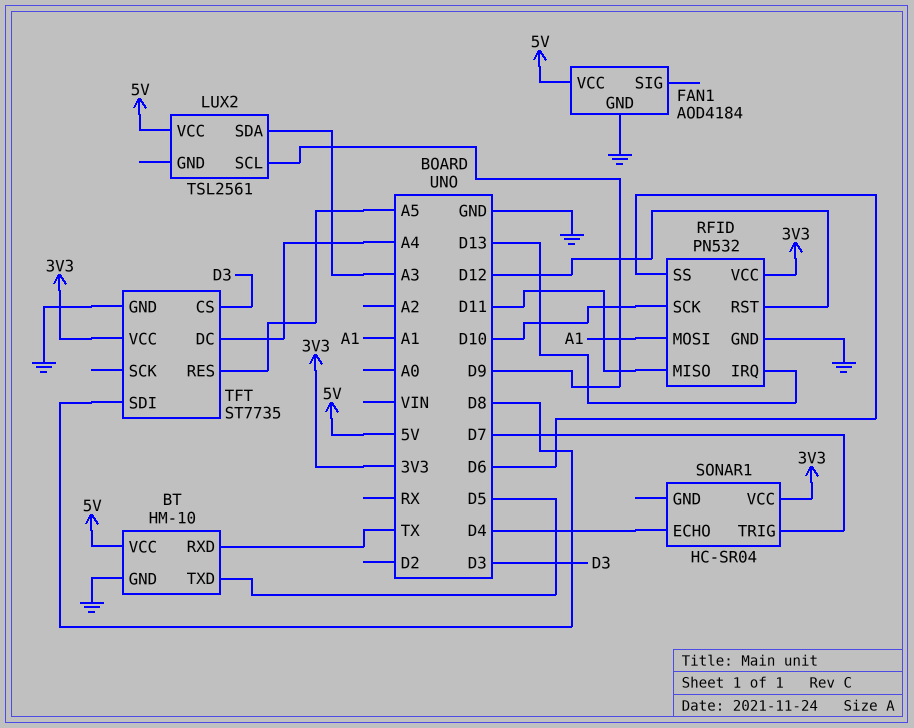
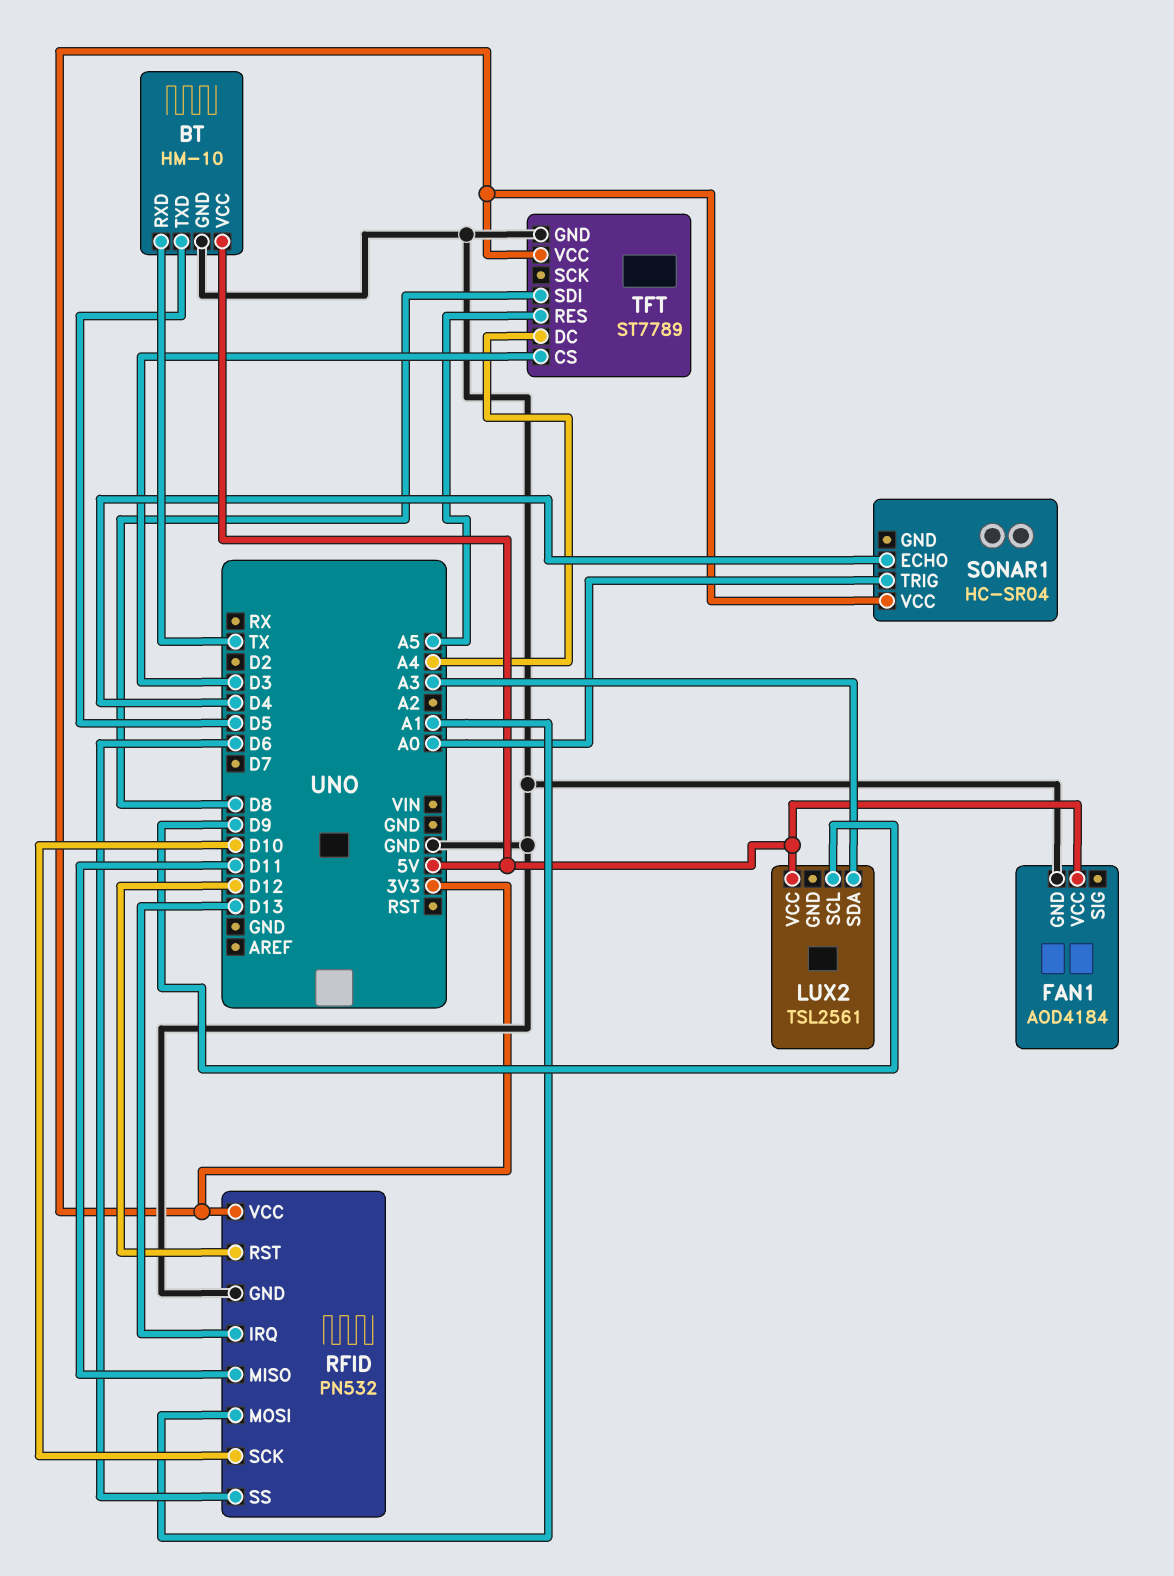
SONAR1 pin TRIG: D7 -> A0
TFT: ST7735 -> ST7789

